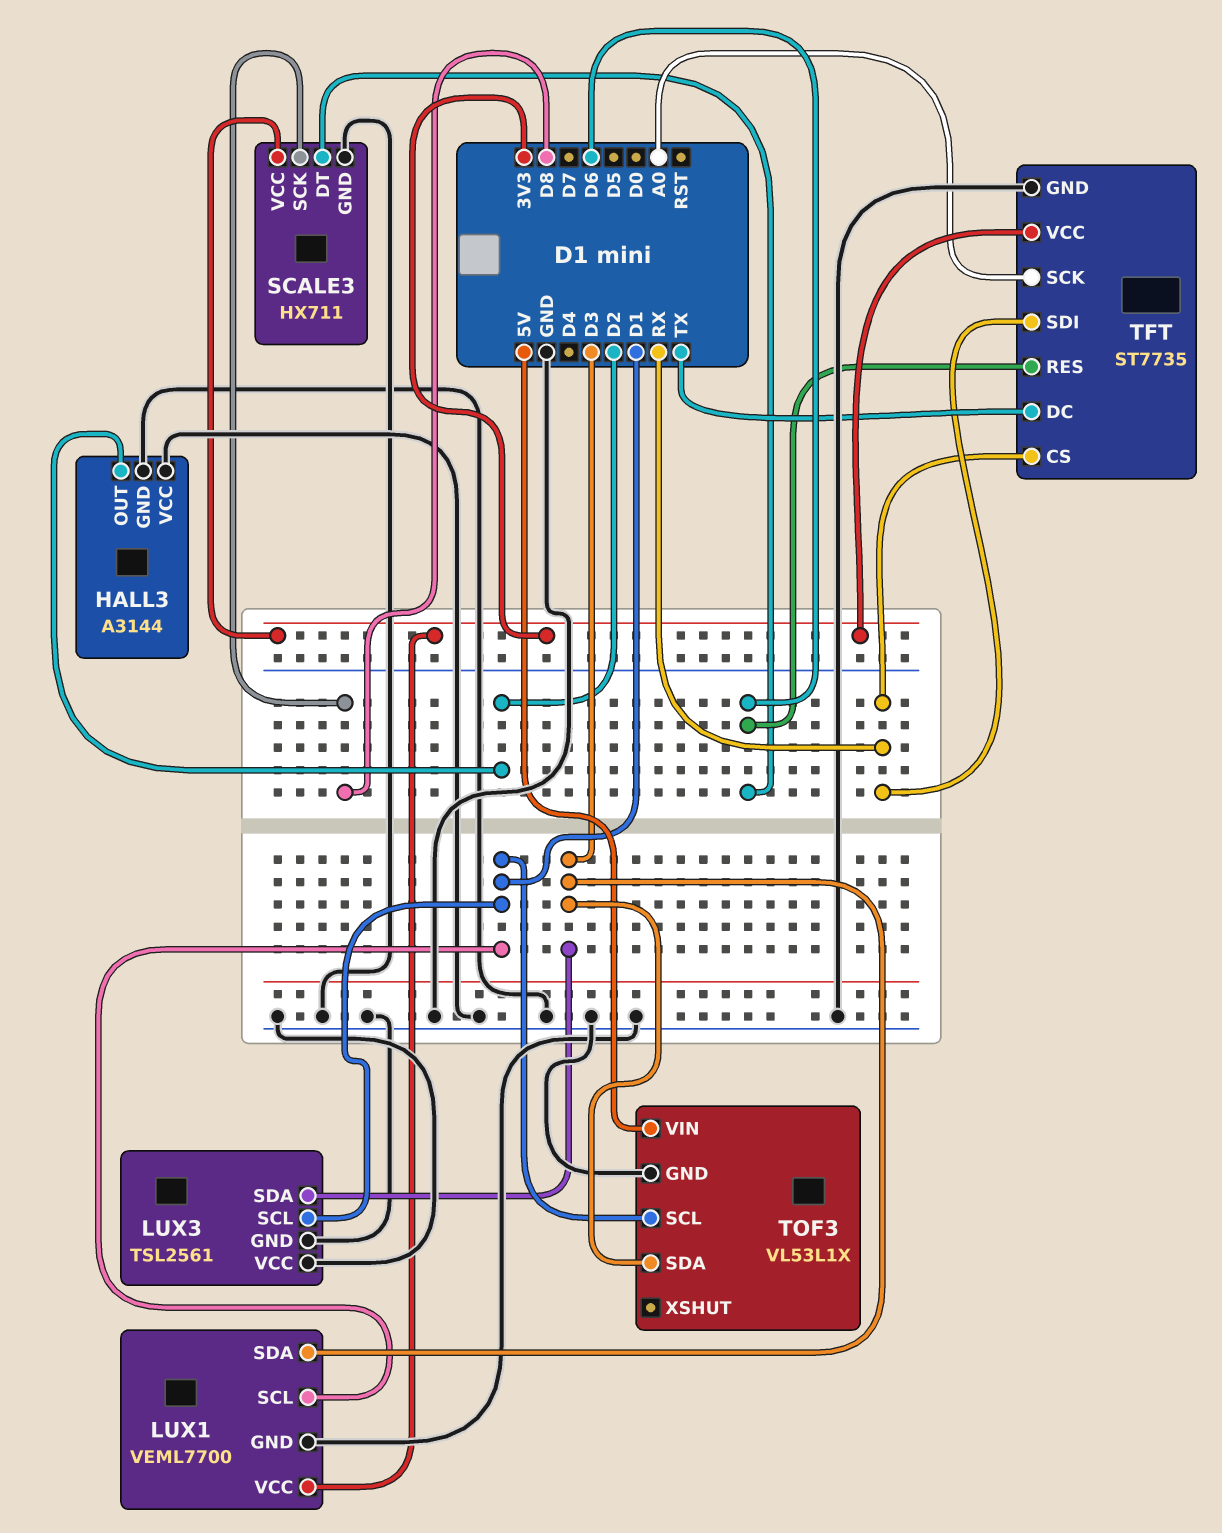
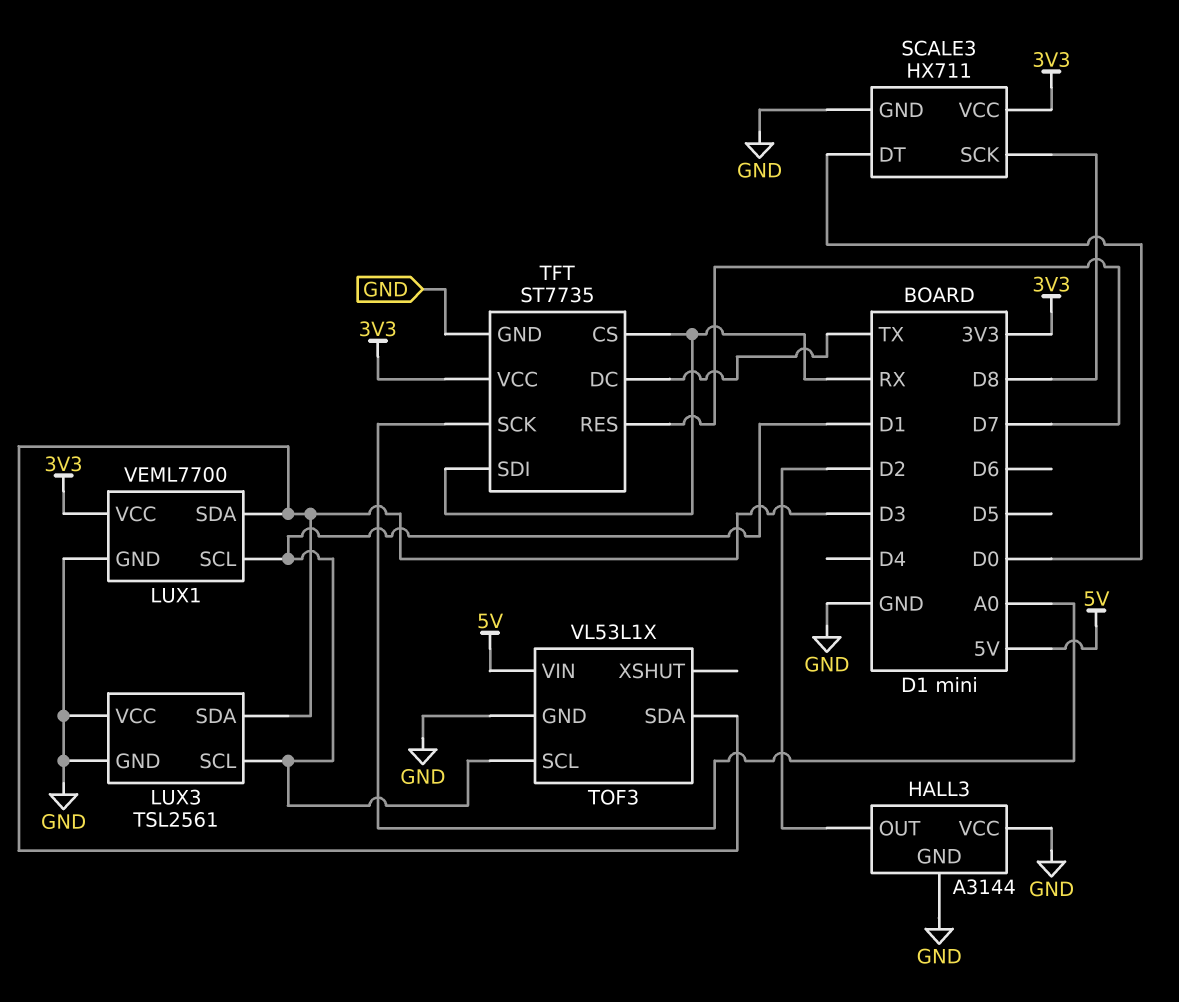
SCALE3 pin DT: D6 -> D0
TFT pin RES: D6 -> D7

